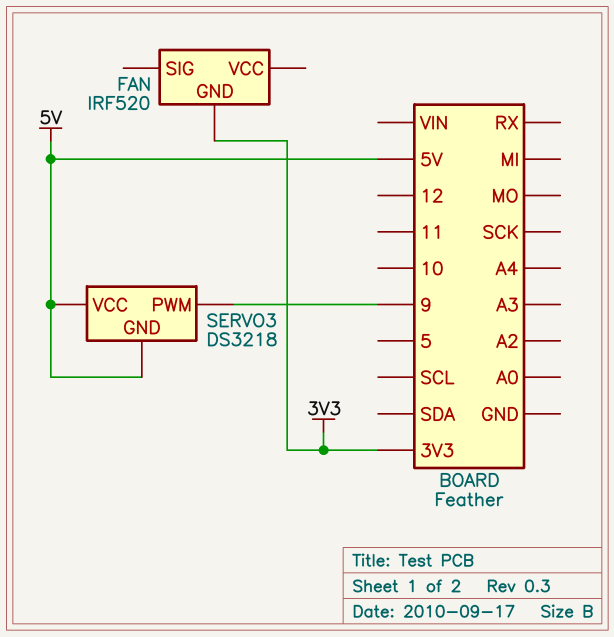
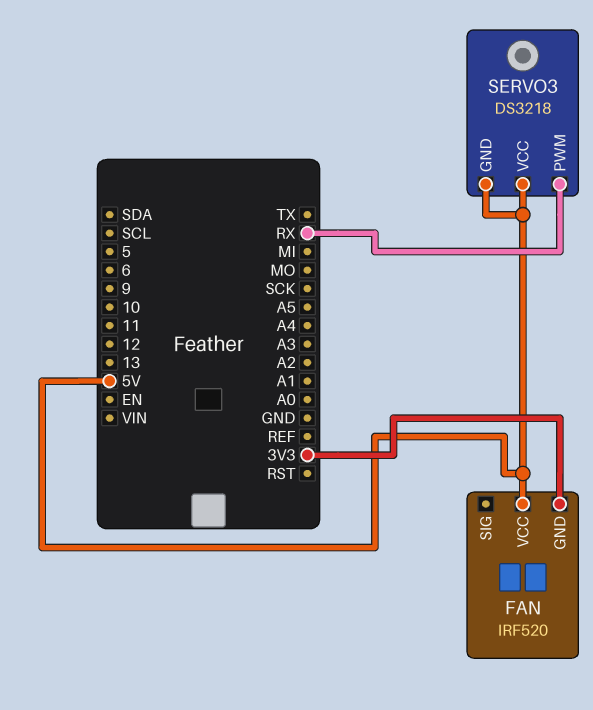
FAN pin VCC: none -> 5V
SERVO3 pin PWM: 9 -> RX

